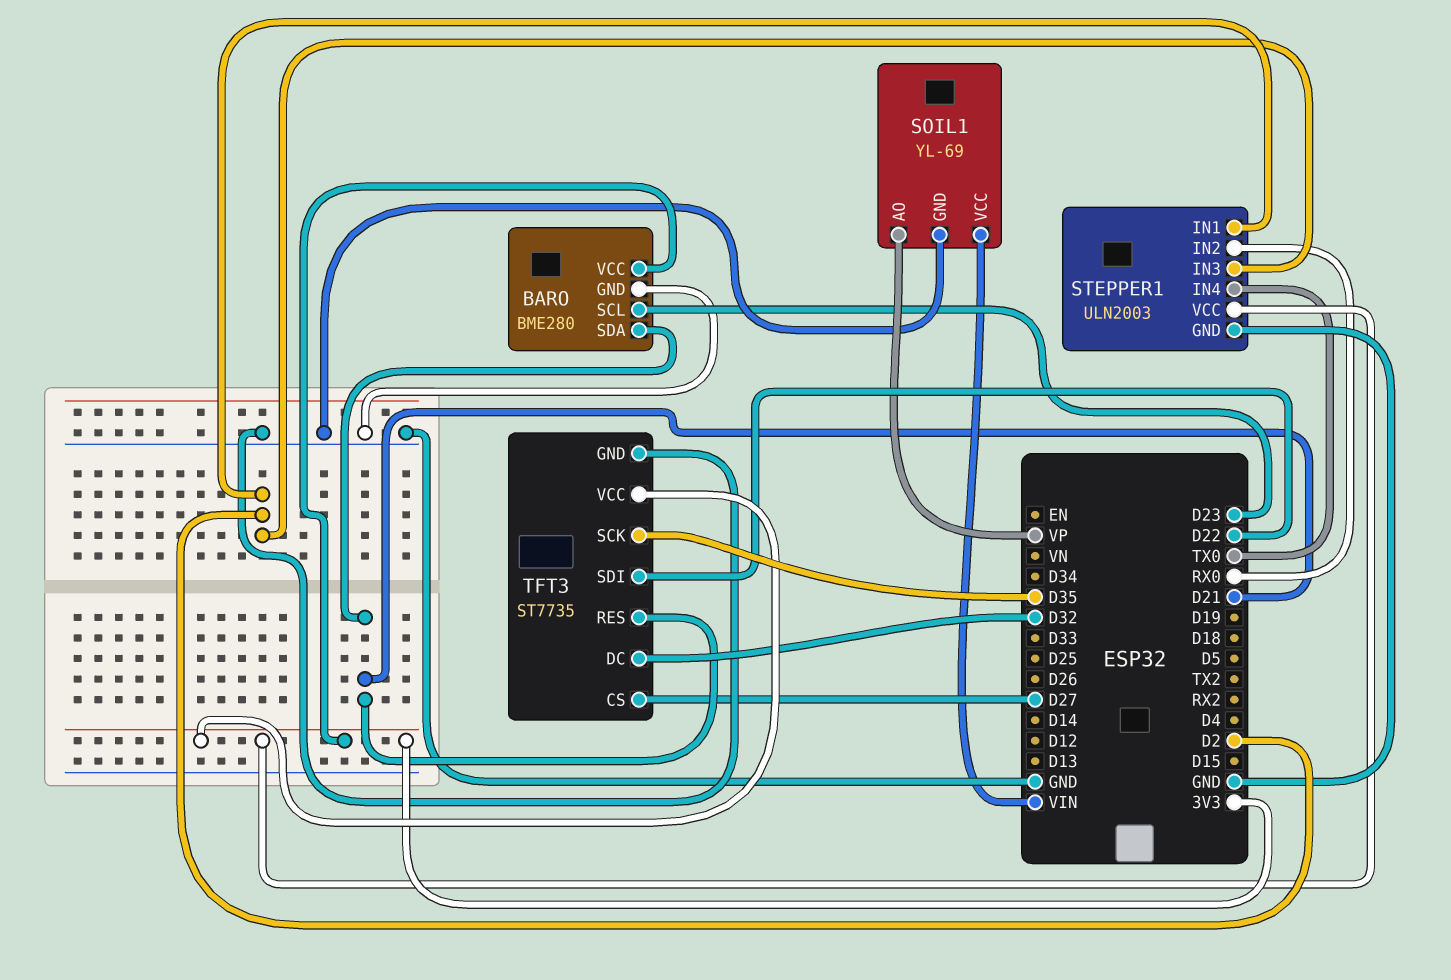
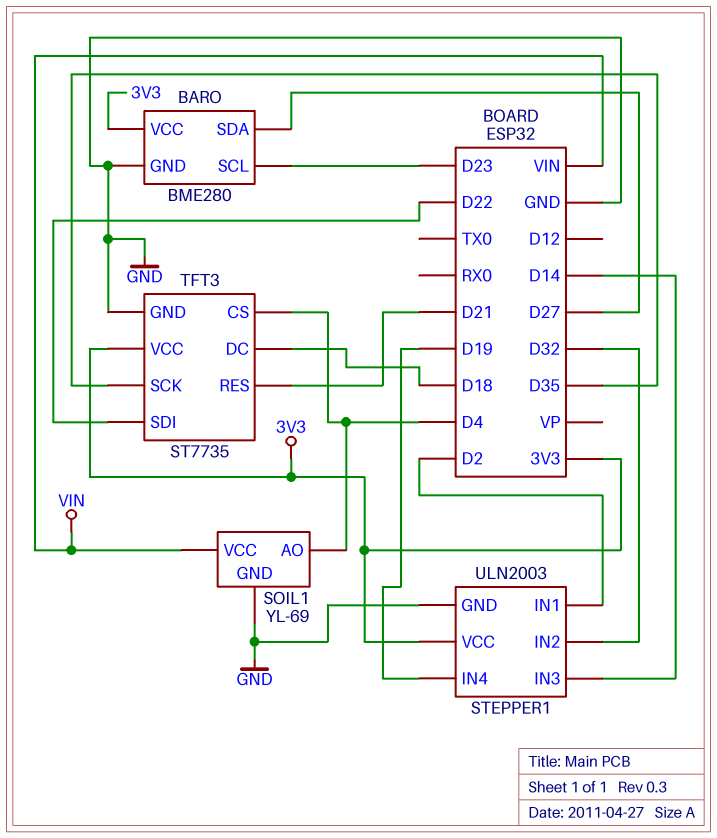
BARO pin SDA: D21 -> D27
SOIL1 pin AO: VP -> D4
STEPPER1 pin IN2: RX0 -> D32
STEPPER1 pin IN3: D2 -> D14
STEPPER1 pin IN4: TX0 -> D19
TFT3 pin CS: D27 -> D4
TFT3 pin DC: D32 -> D18

